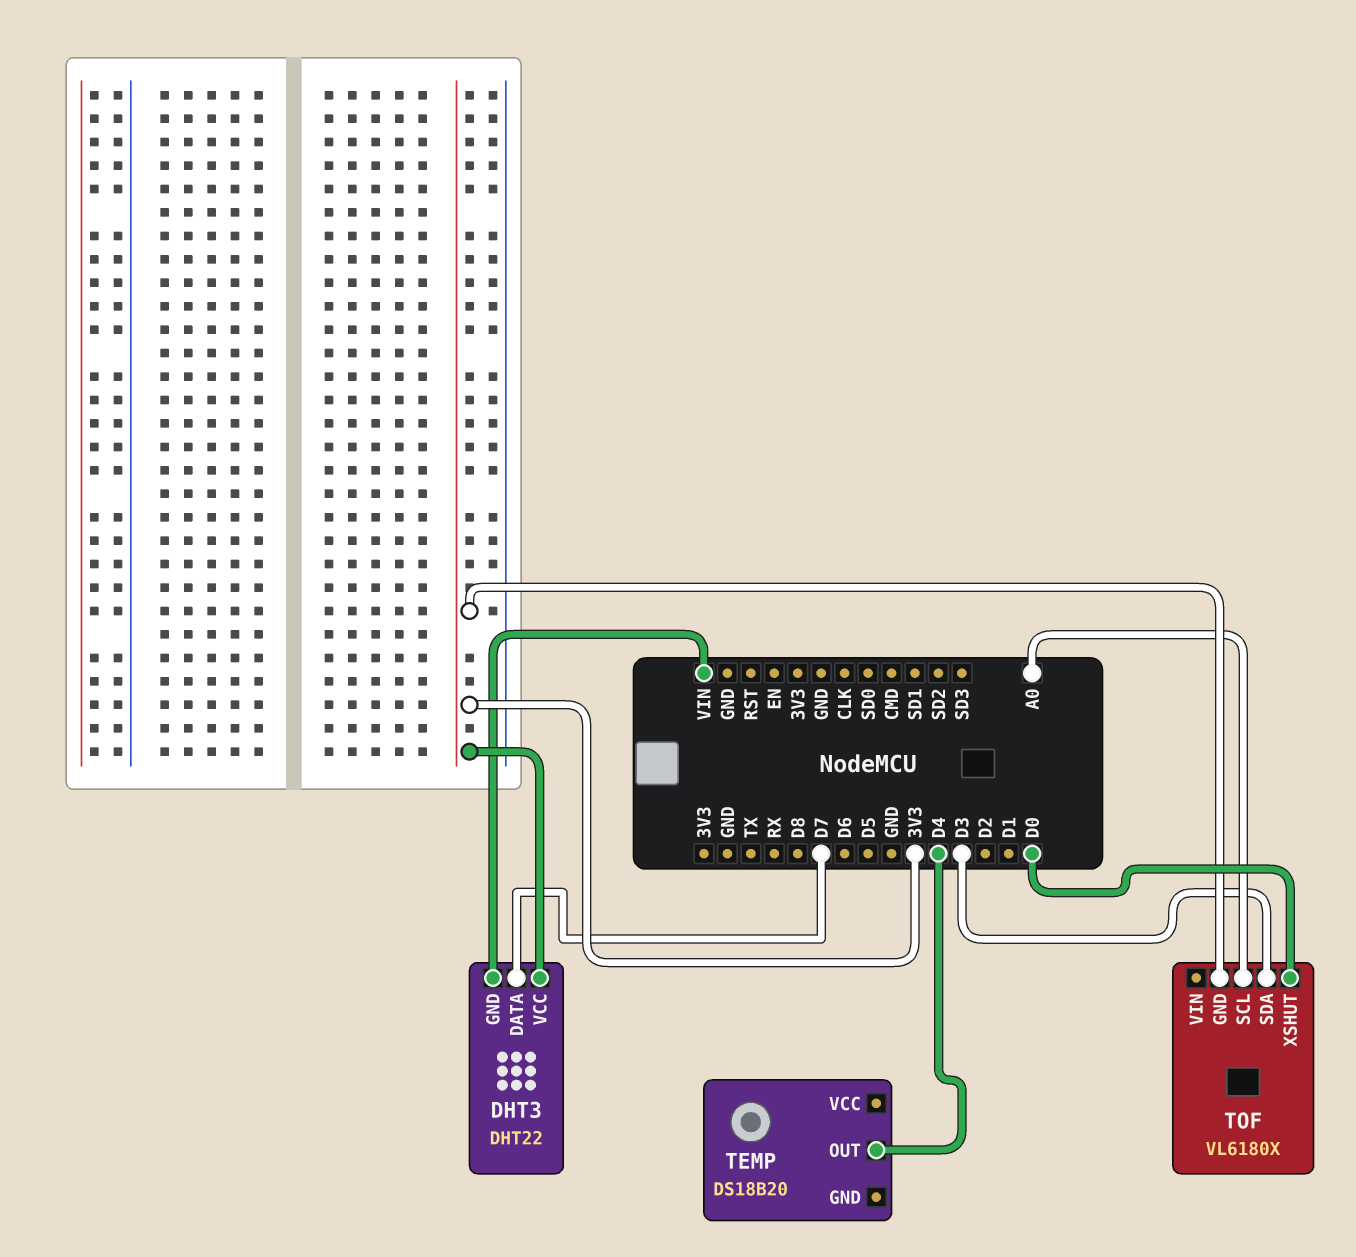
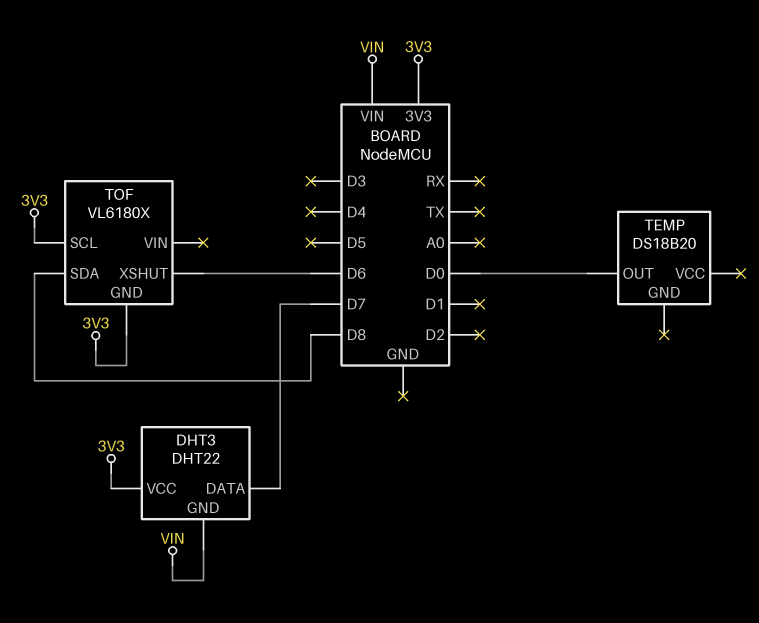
TEMP pin OUT: D4 -> D0
TOF pin SCL: A0 -> 3V3
TOF pin SDA: D3 -> D8
TOF pin XSHUT: D0 -> D6

